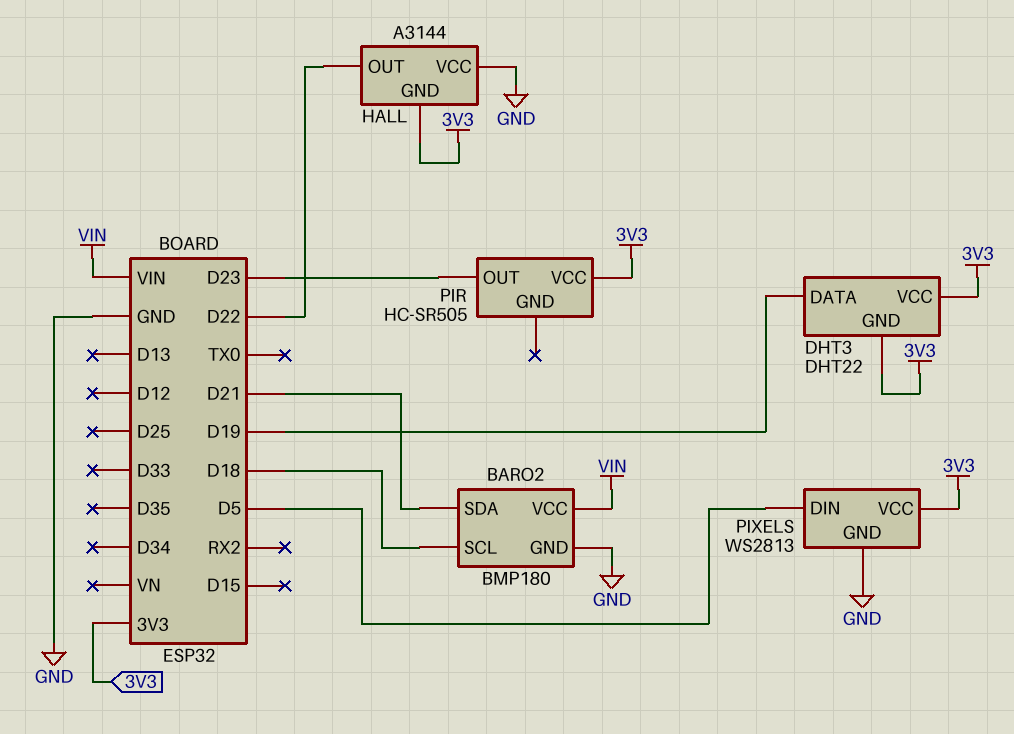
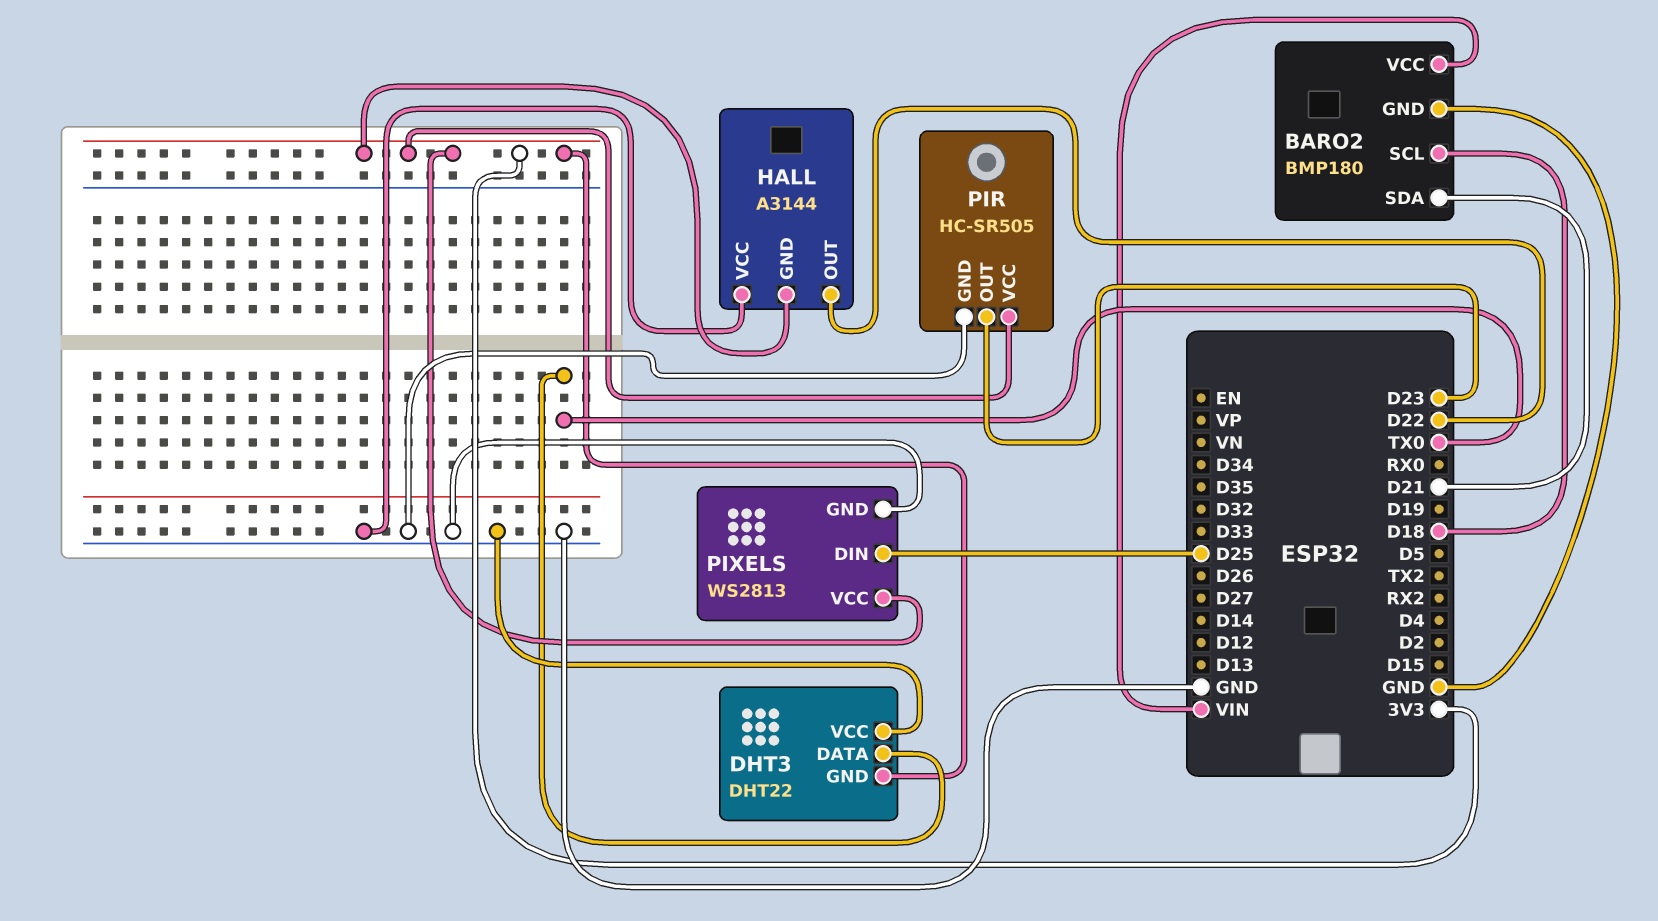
DHT3 pin DATA: D19 -> TX0
DHT3 pin VCC: 3V3 -> GND
PIR pin GND: none -> GND
PIXELS pin DIN: D5 -> D25

